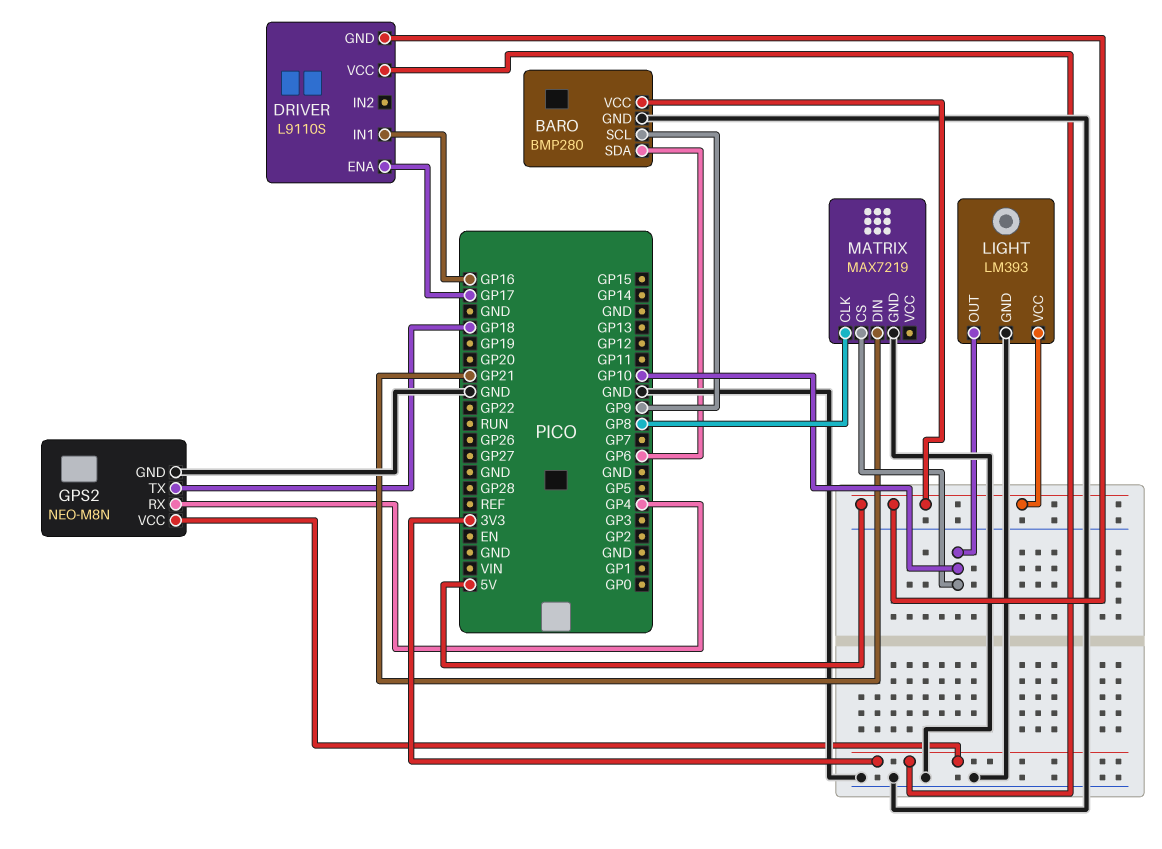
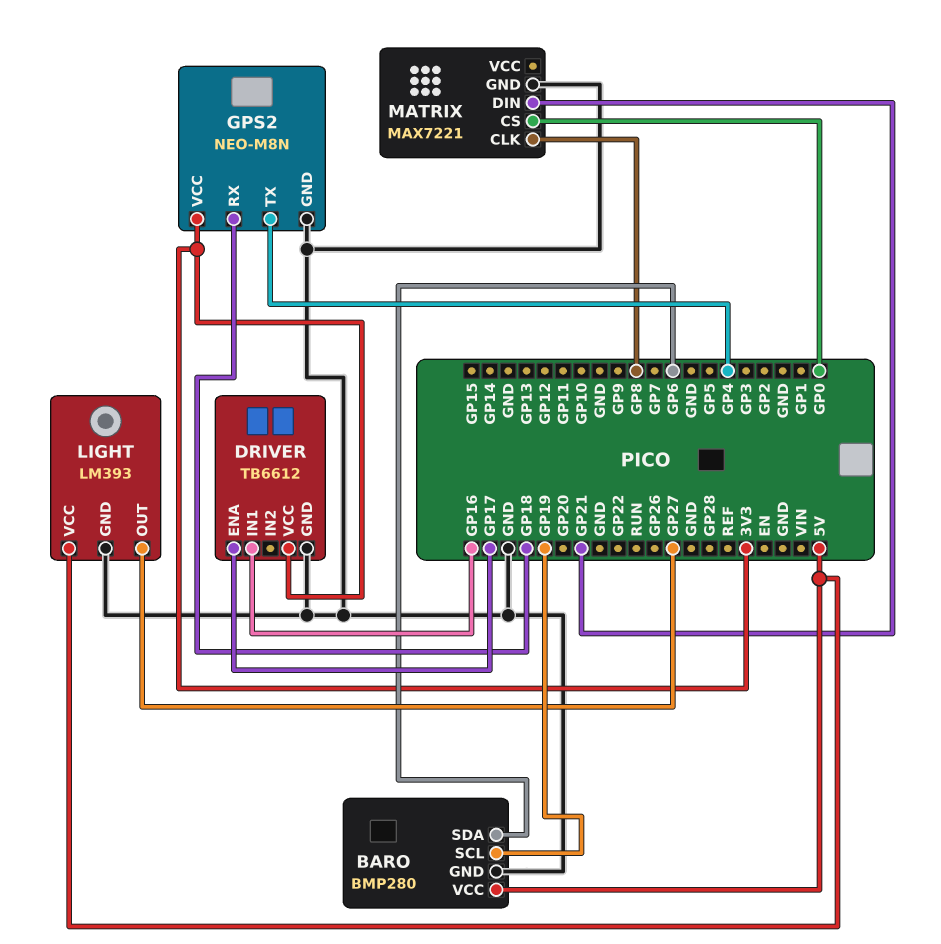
BARO pin SCL: GP9 -> GP19
DRIVER: L9110S -> TB6612
DRIVER pin GND: 5V -> GND
GPS2 pin RX: GP4 -> GP18
GPS2 pin TX: GP18 -> GP4
LIGHT pin OUT: GP10 -> GP27
MATRIX: MAX7219 -> MAX7221
MATRIX pin CS: GP10 -> GP0

